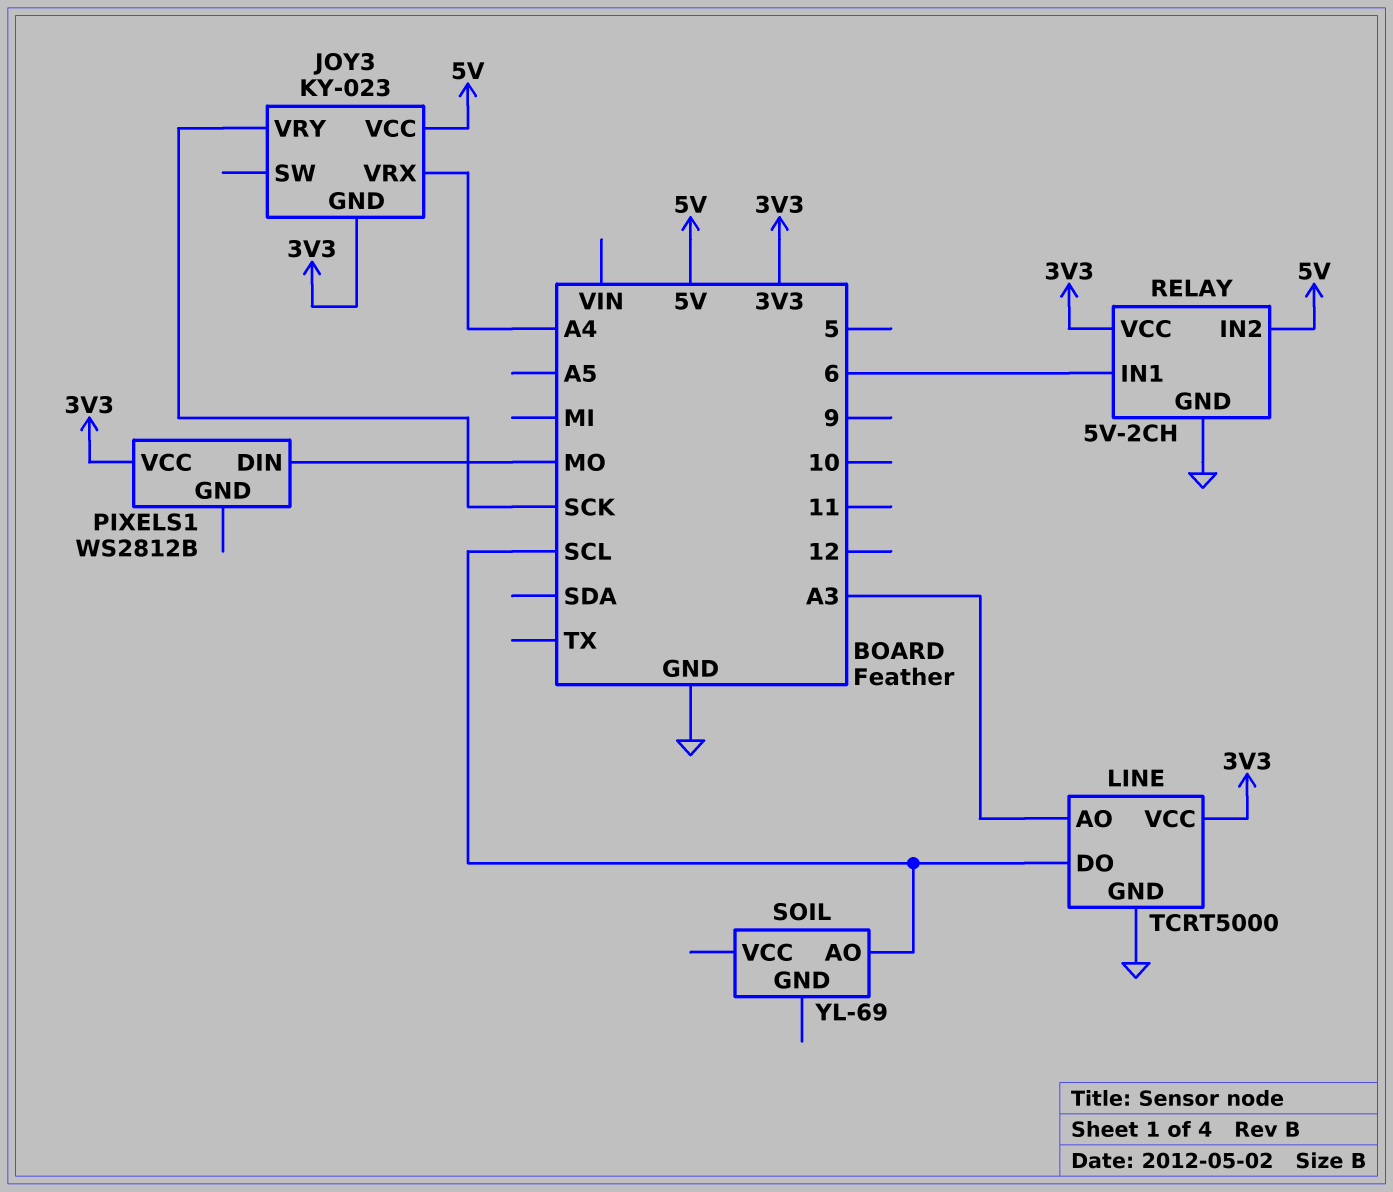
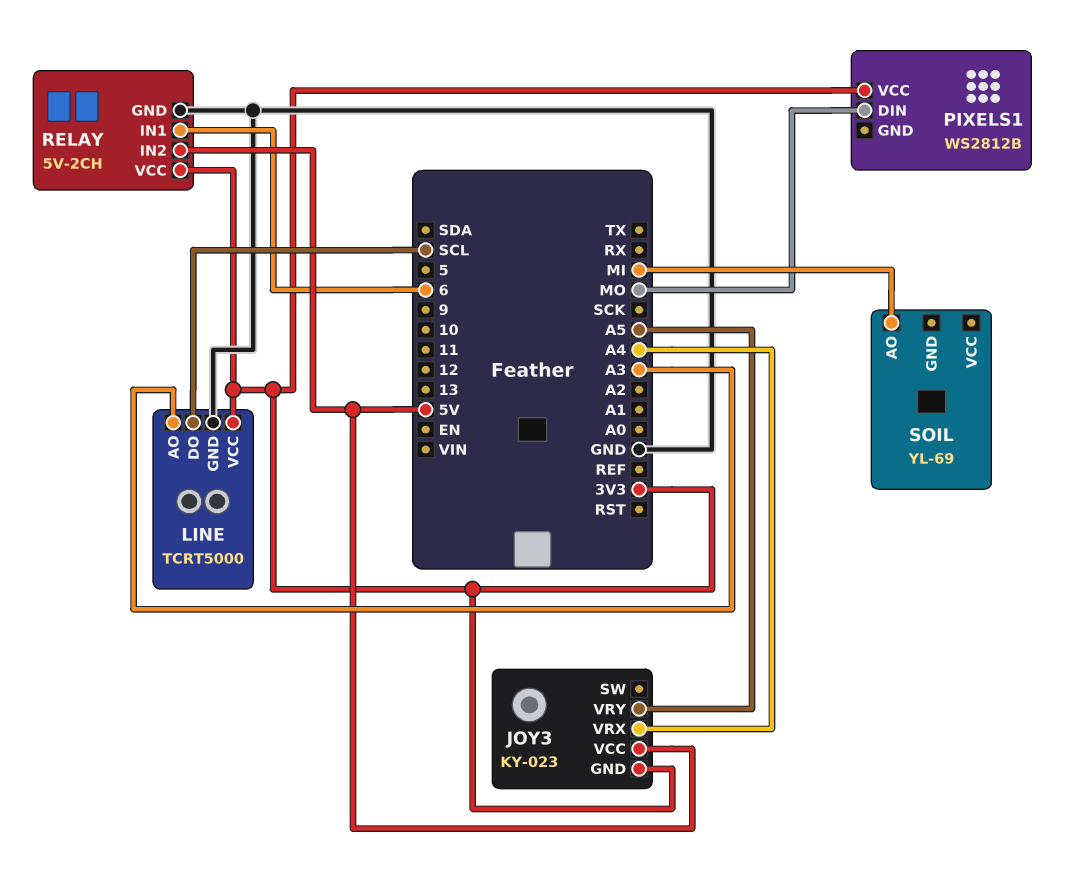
JOY3 pin VRY: SCK -> A5
SOIL pin AO: SCL -> MI

